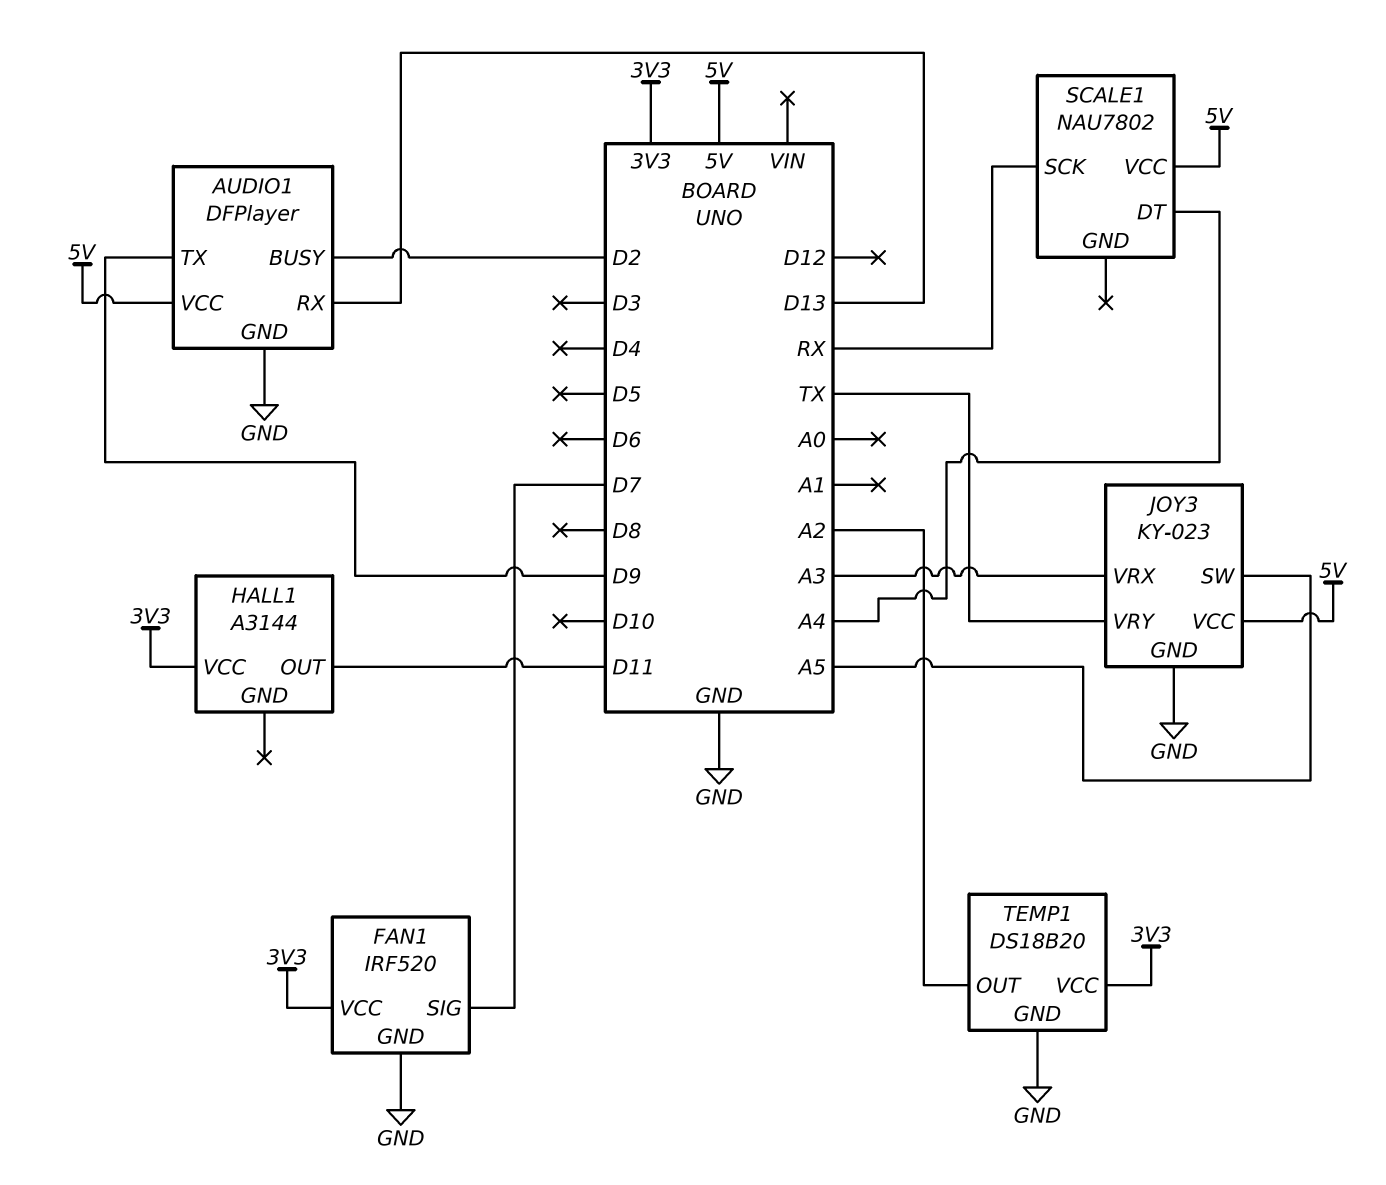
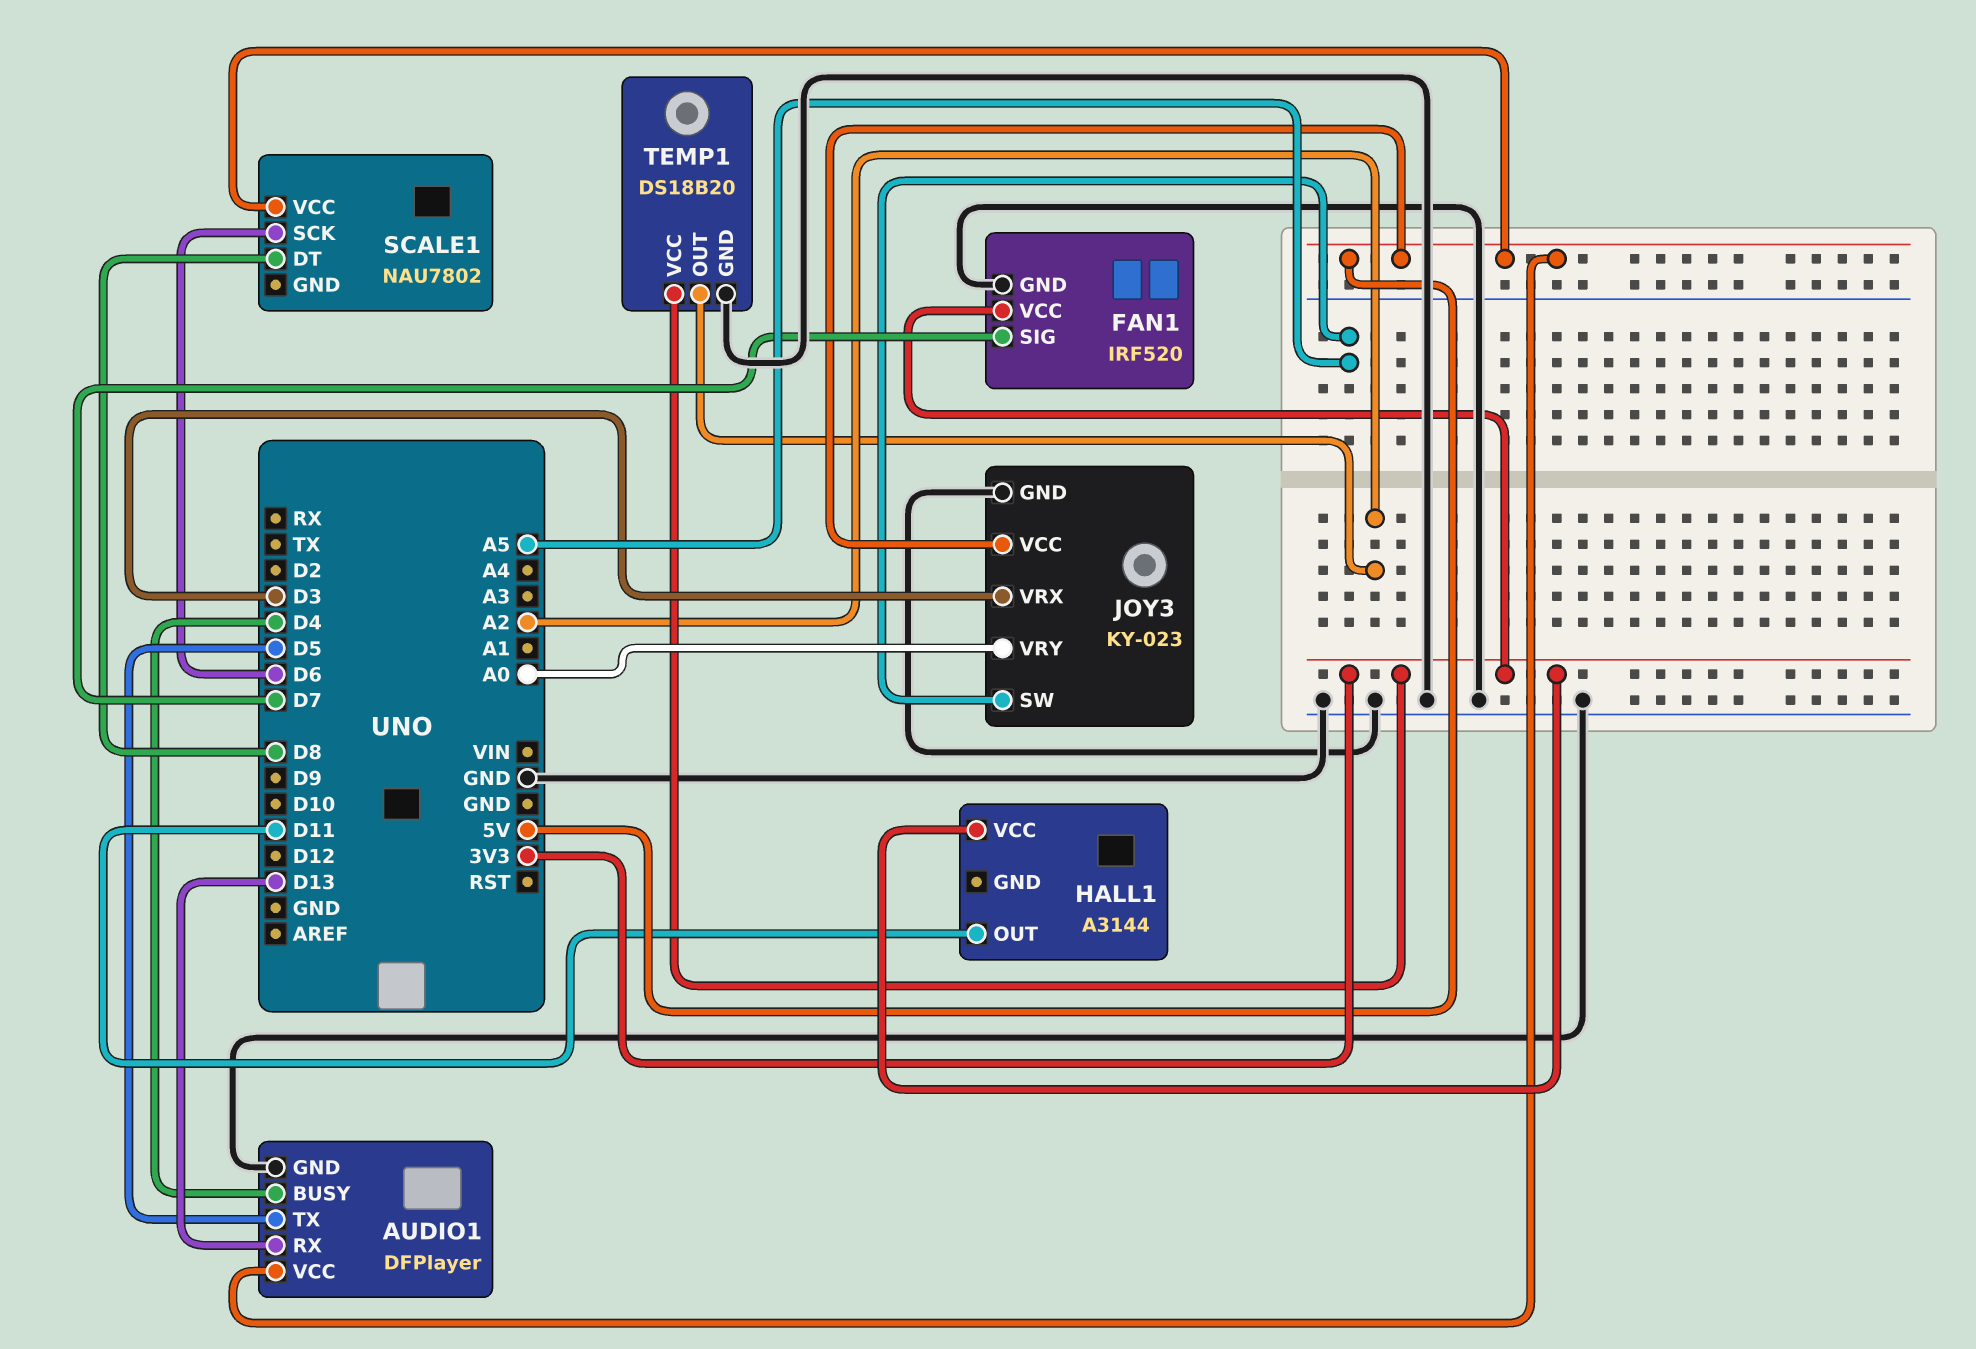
AUDIO1 pin BUSY: D2 -> D4
AUDIO1 pin TX: D9 -> D5
JOY3 pin VRX: A3 -> D3
JOY3 pin VRY: TX -> A0
SCALE1 pin DT: A4 -> D8
SCALE1 pin SCK: RX -> D6

